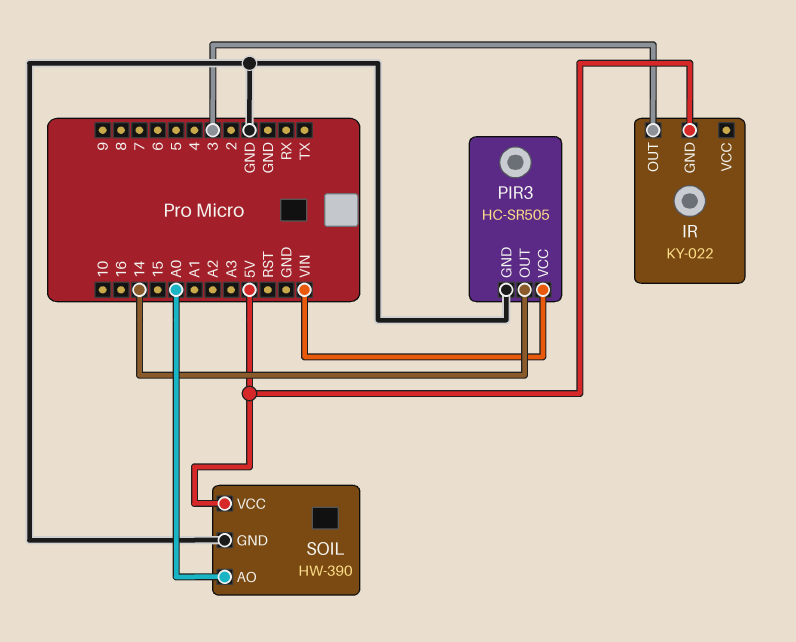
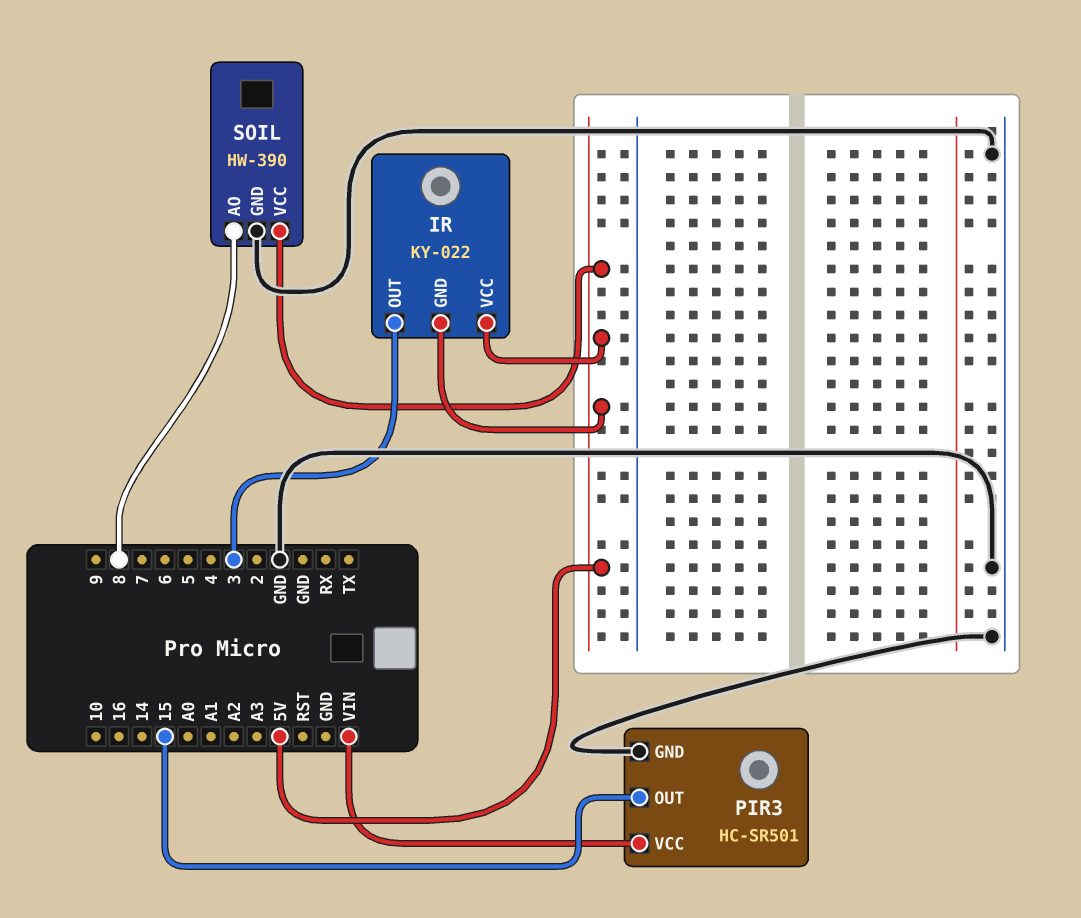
IR pin VCC: none -> 5V
PIR3: HC-SR505 -> HC-SR501
PIR3 pin OUT: 14 -> 15
SOIL pin AO: A0 -> 8

